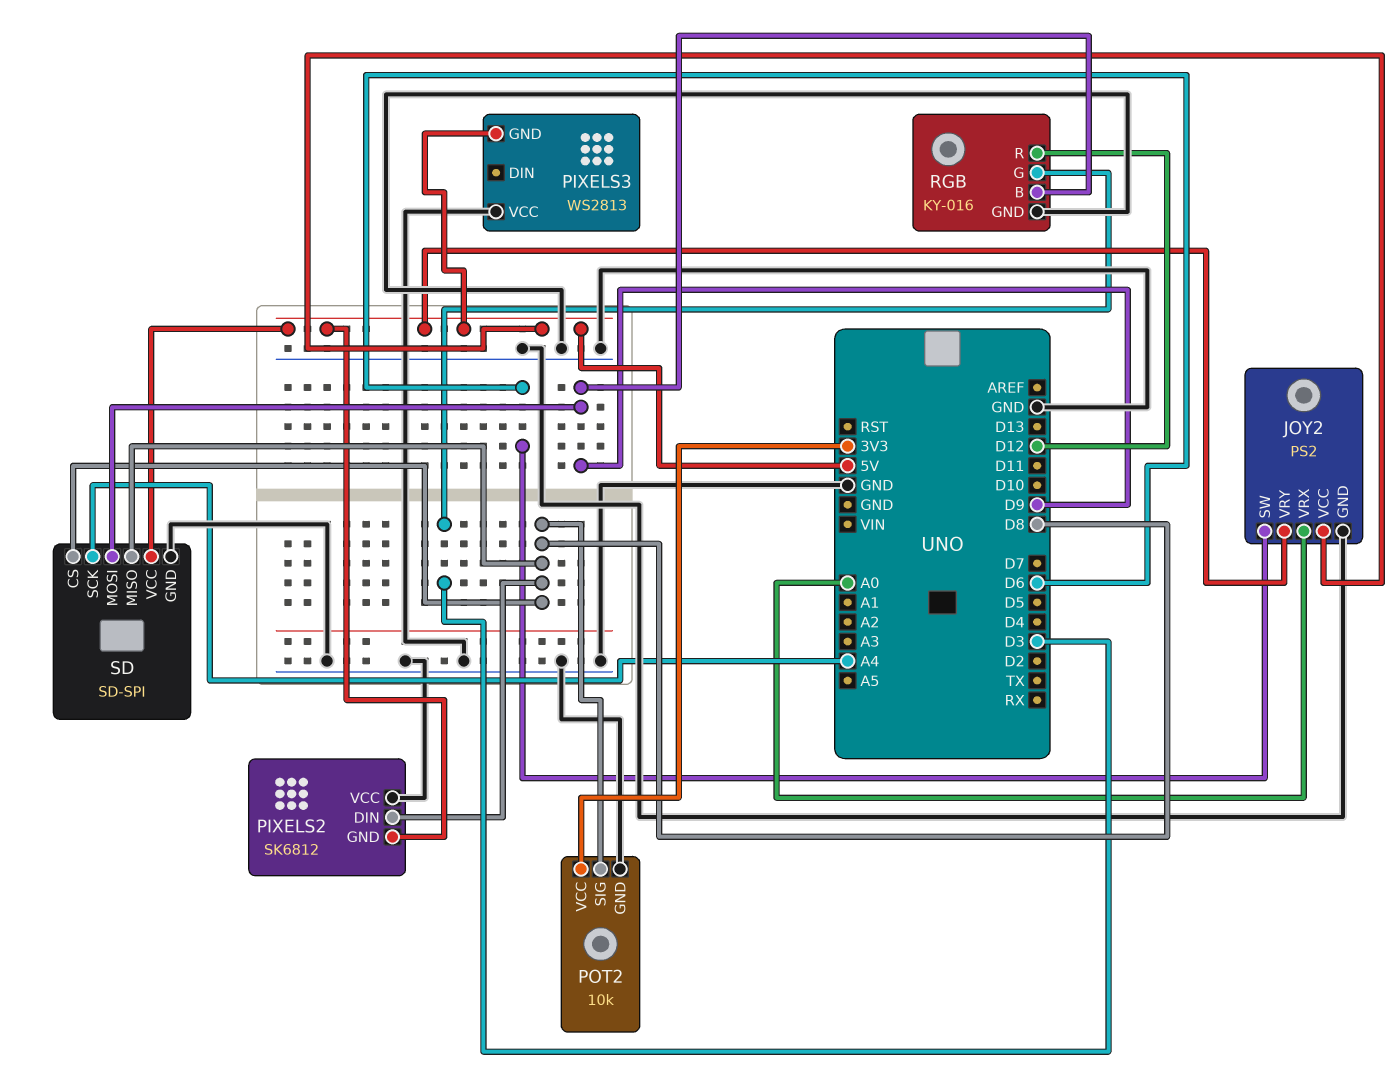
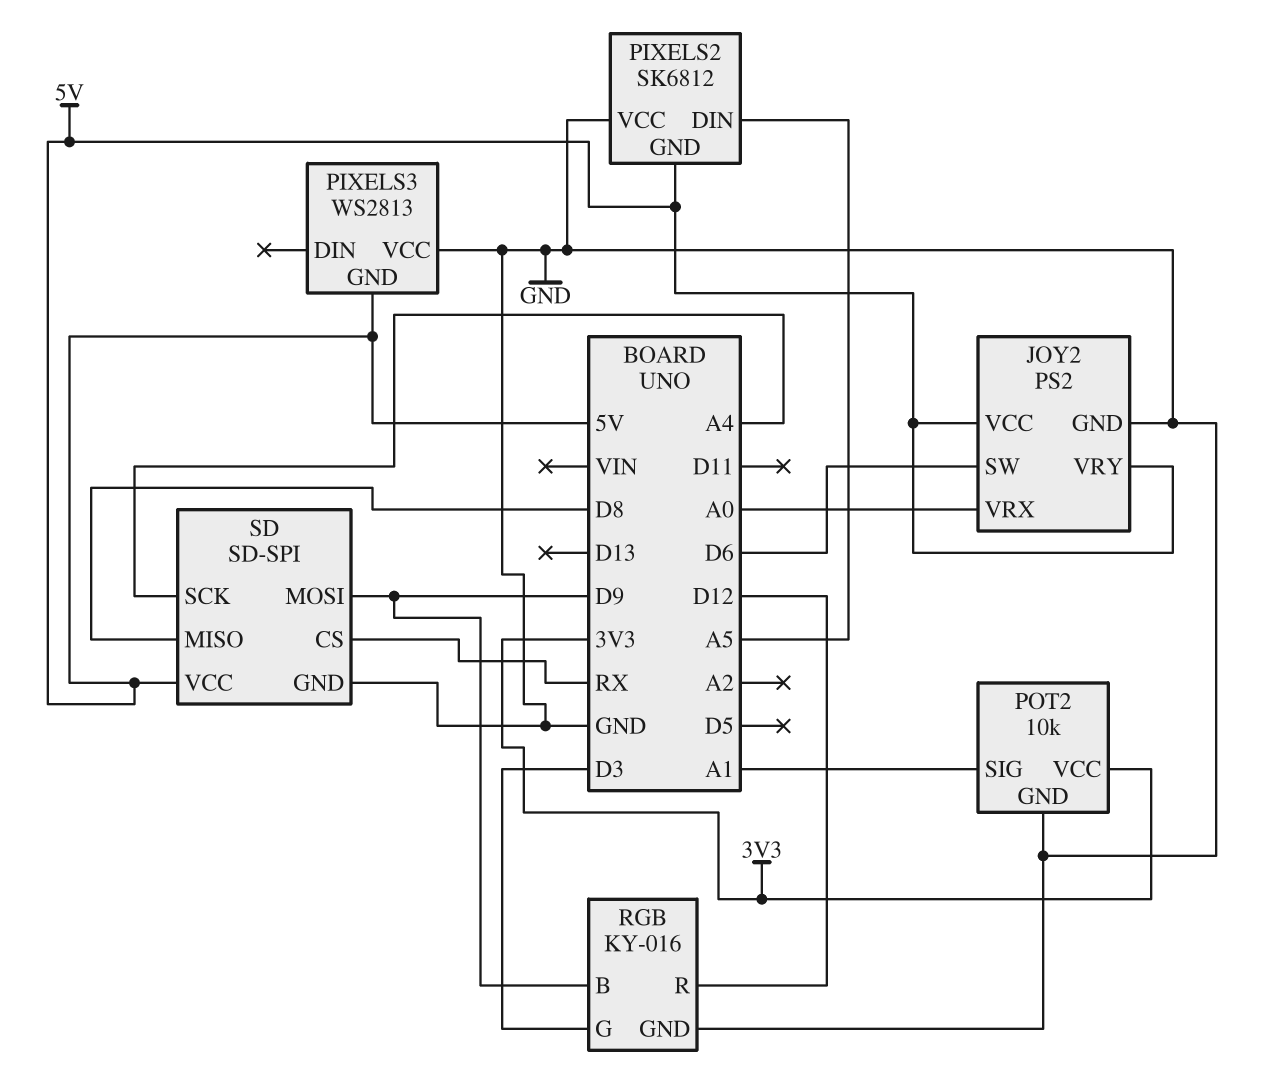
PIXELS2 pin DIN: D8 -> A5
POT2 pin SIG: D8 -> A1
SD pin CS: D8 -> RX

